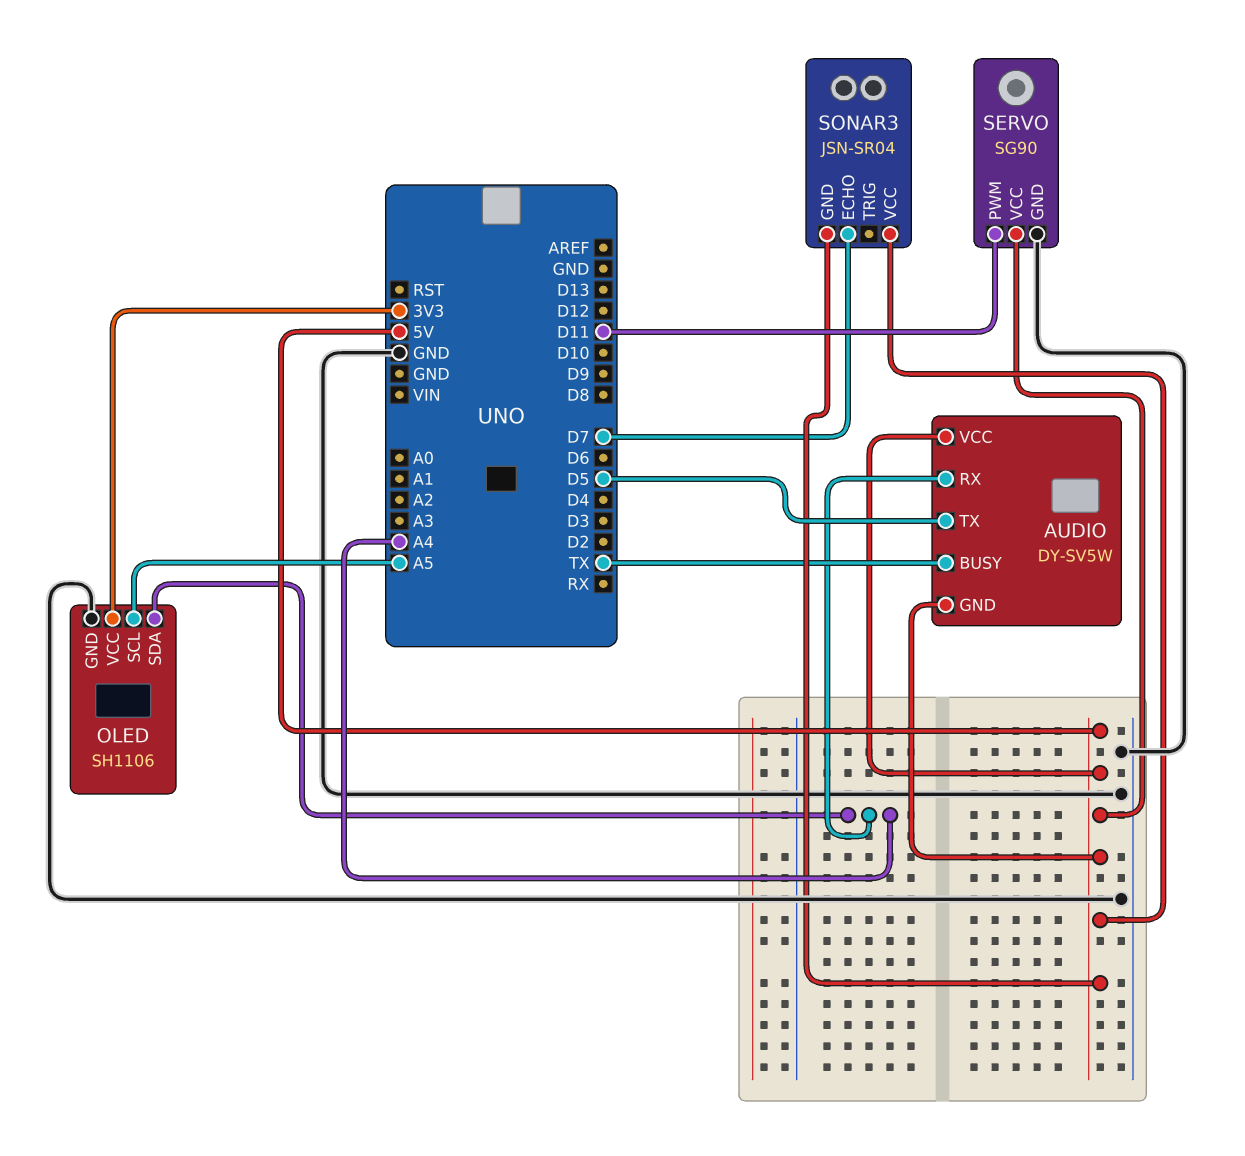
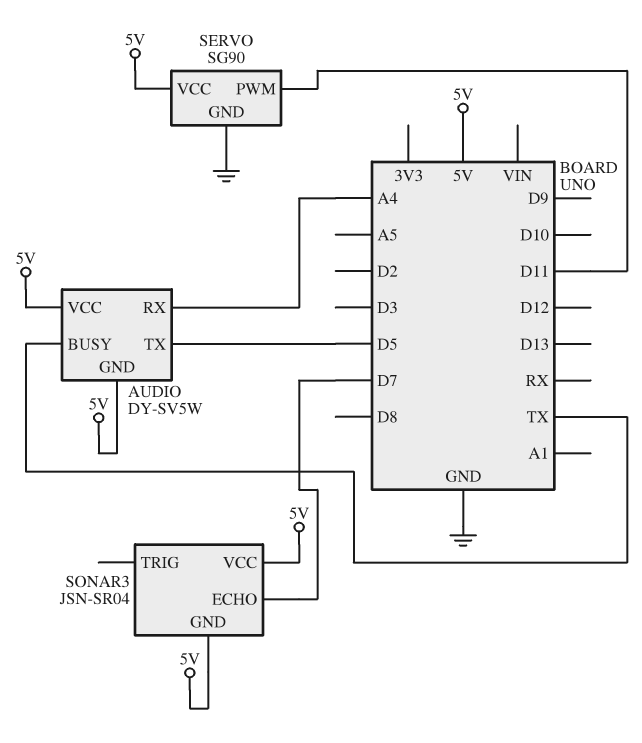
OLED: SH1106 -> none
OLED pin GND: GND -> none
OLED pin SCL: A5 -> none
OLED pin SDA: A4 -> none
OLED pin VCC: 3V3 -> none

